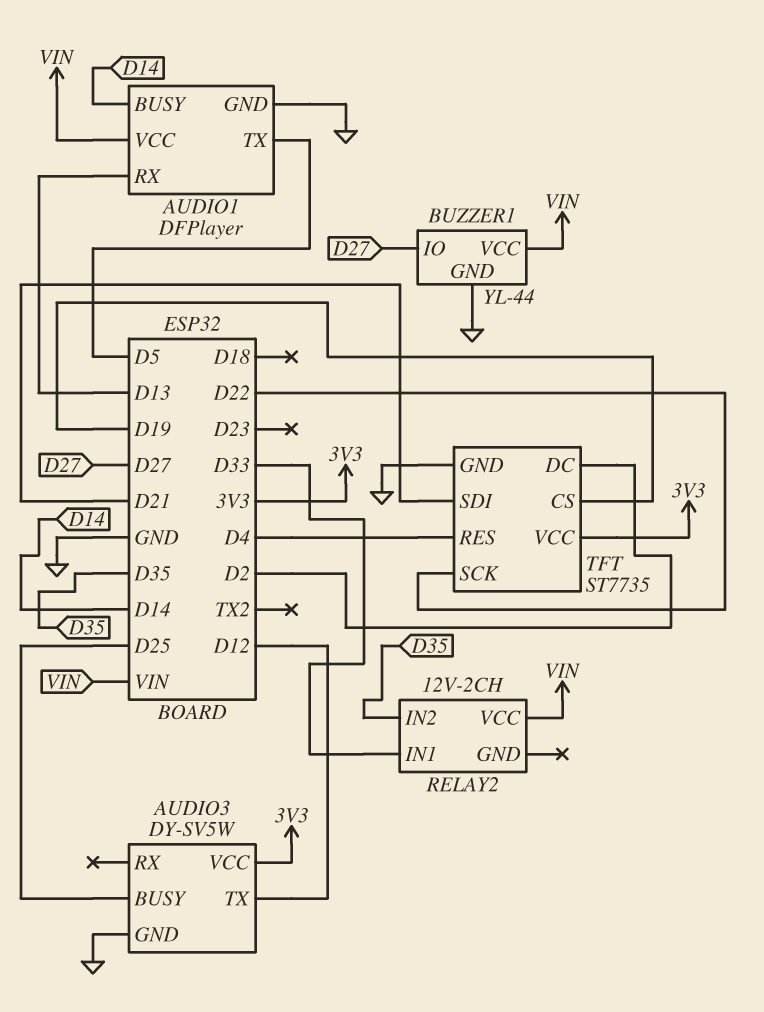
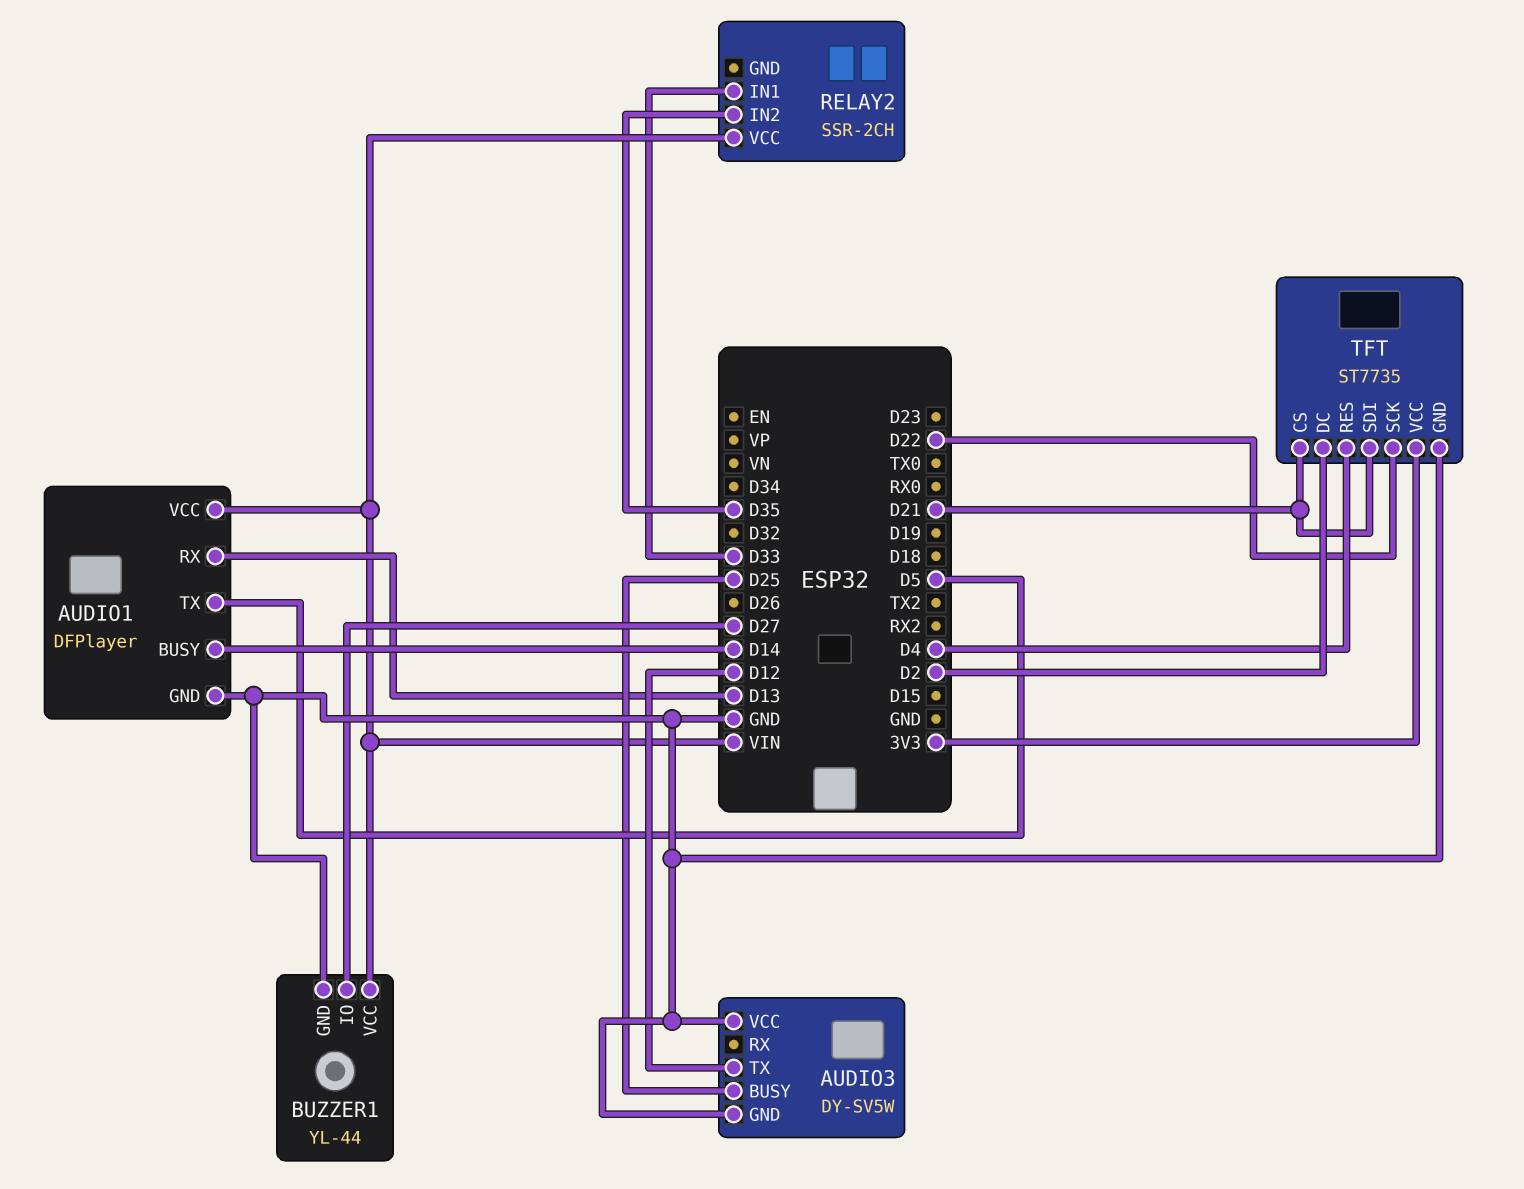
AUDIO3 pin VCC: 3V3 -> GND
RELAY2: 12V-2CH -> SSR-2CH
TFT pin CS: D19 -> D21

